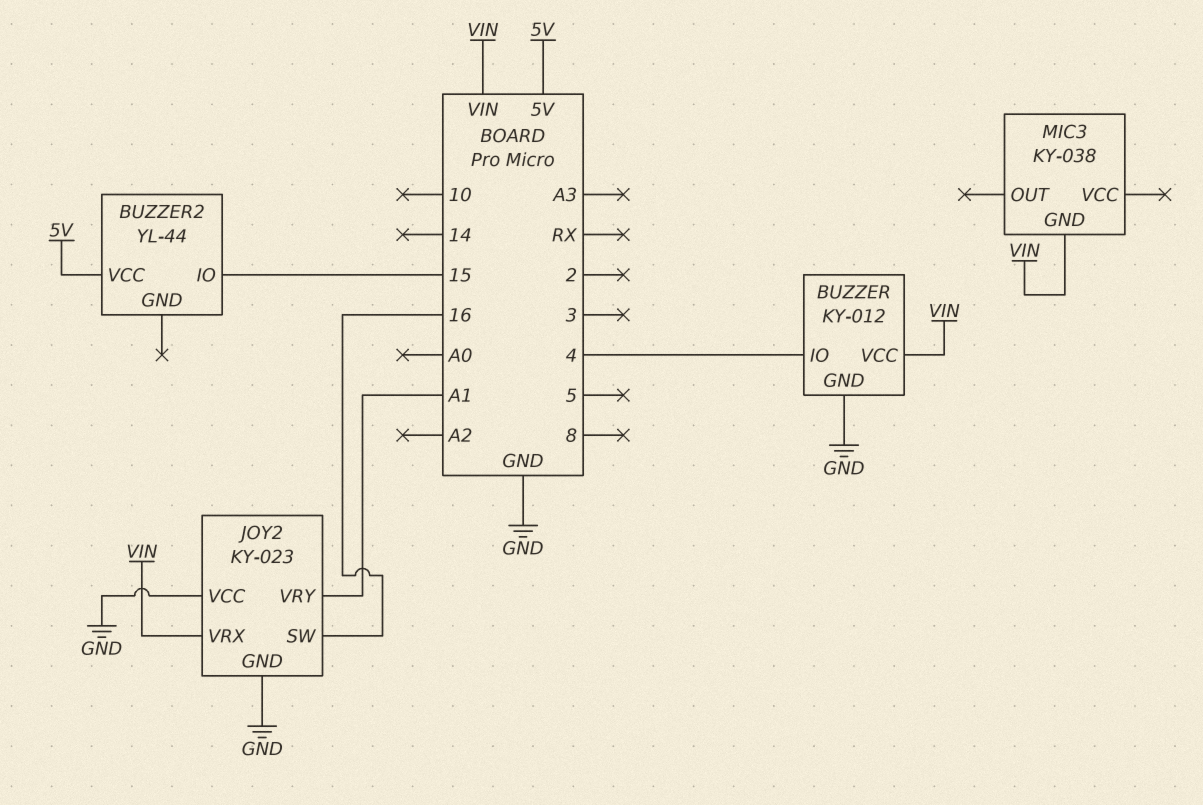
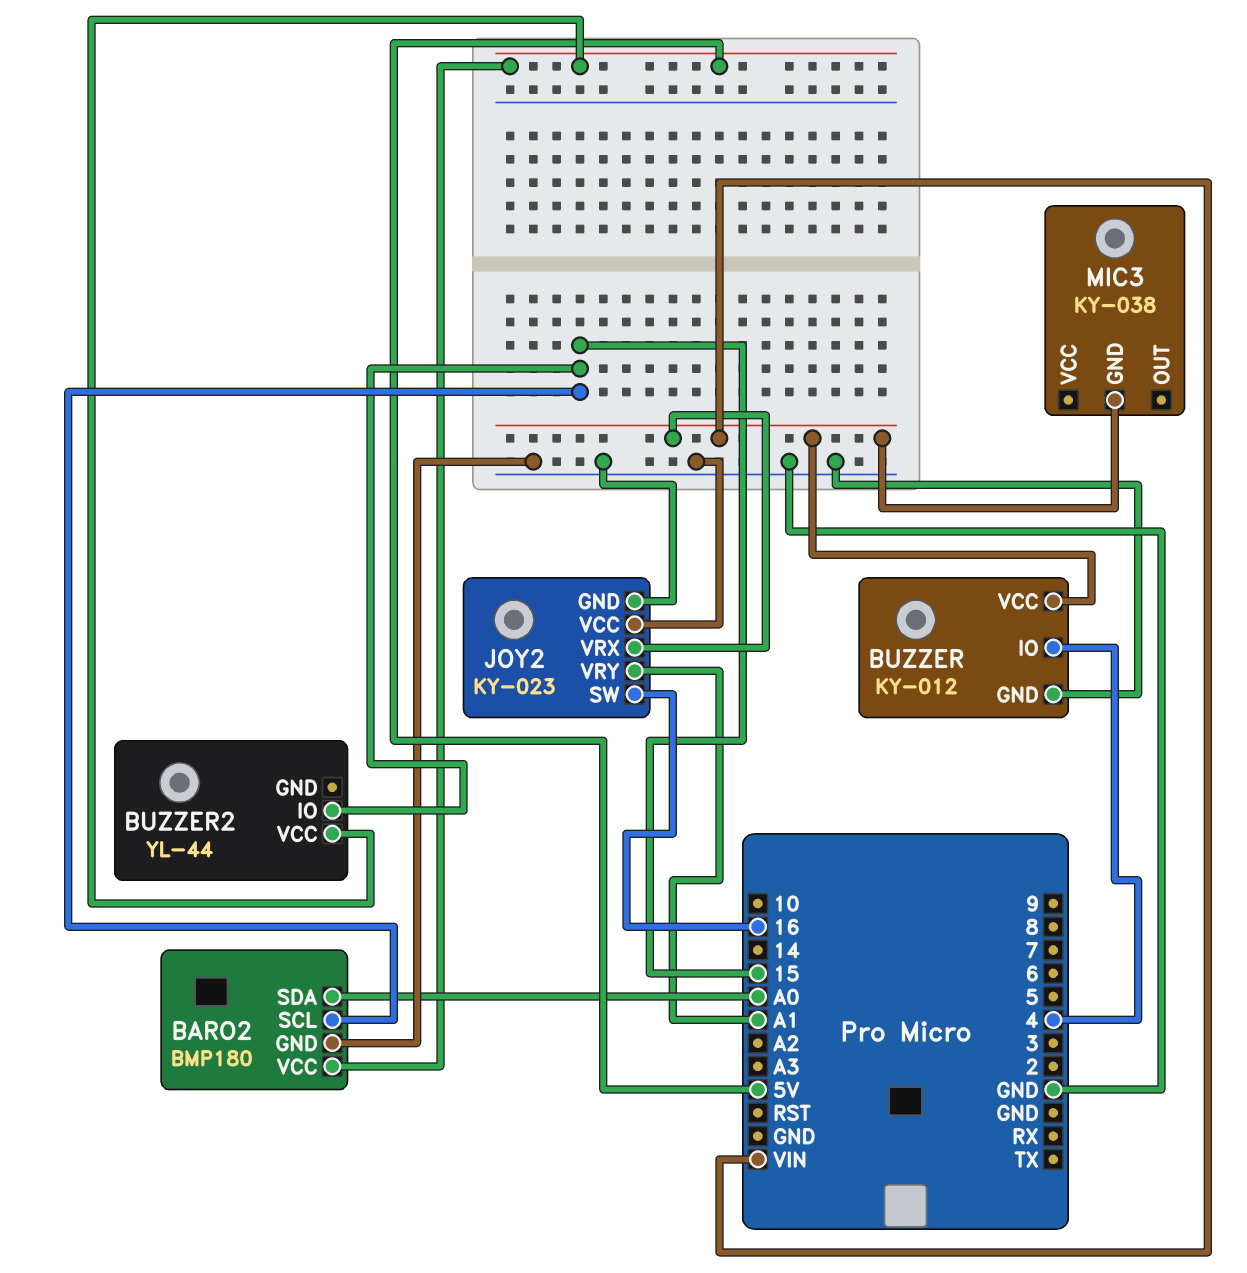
BARO2: none -> BMP180
BARO2 pin GND: none -> GND
BARO2 pin SCL: none -> 15
BARO2 pin SDA: none -> A0
BARO2 pin VCC: none -> 5V

